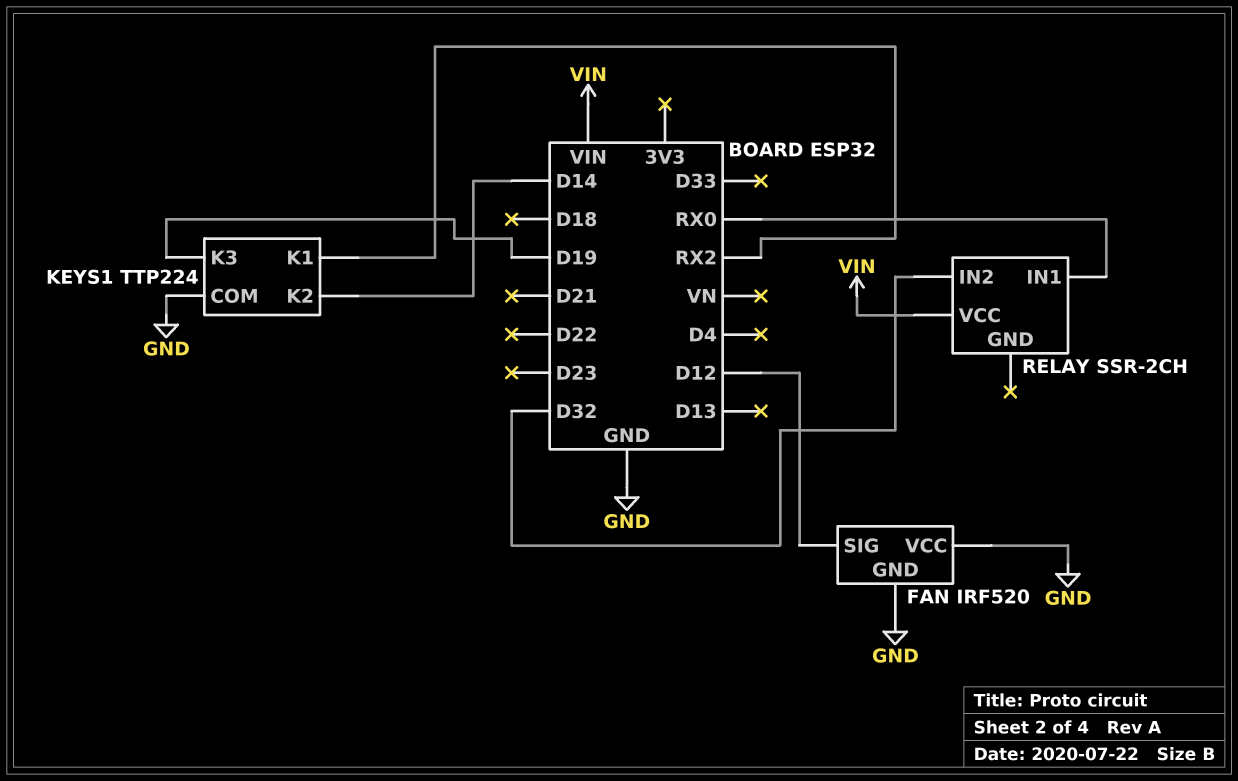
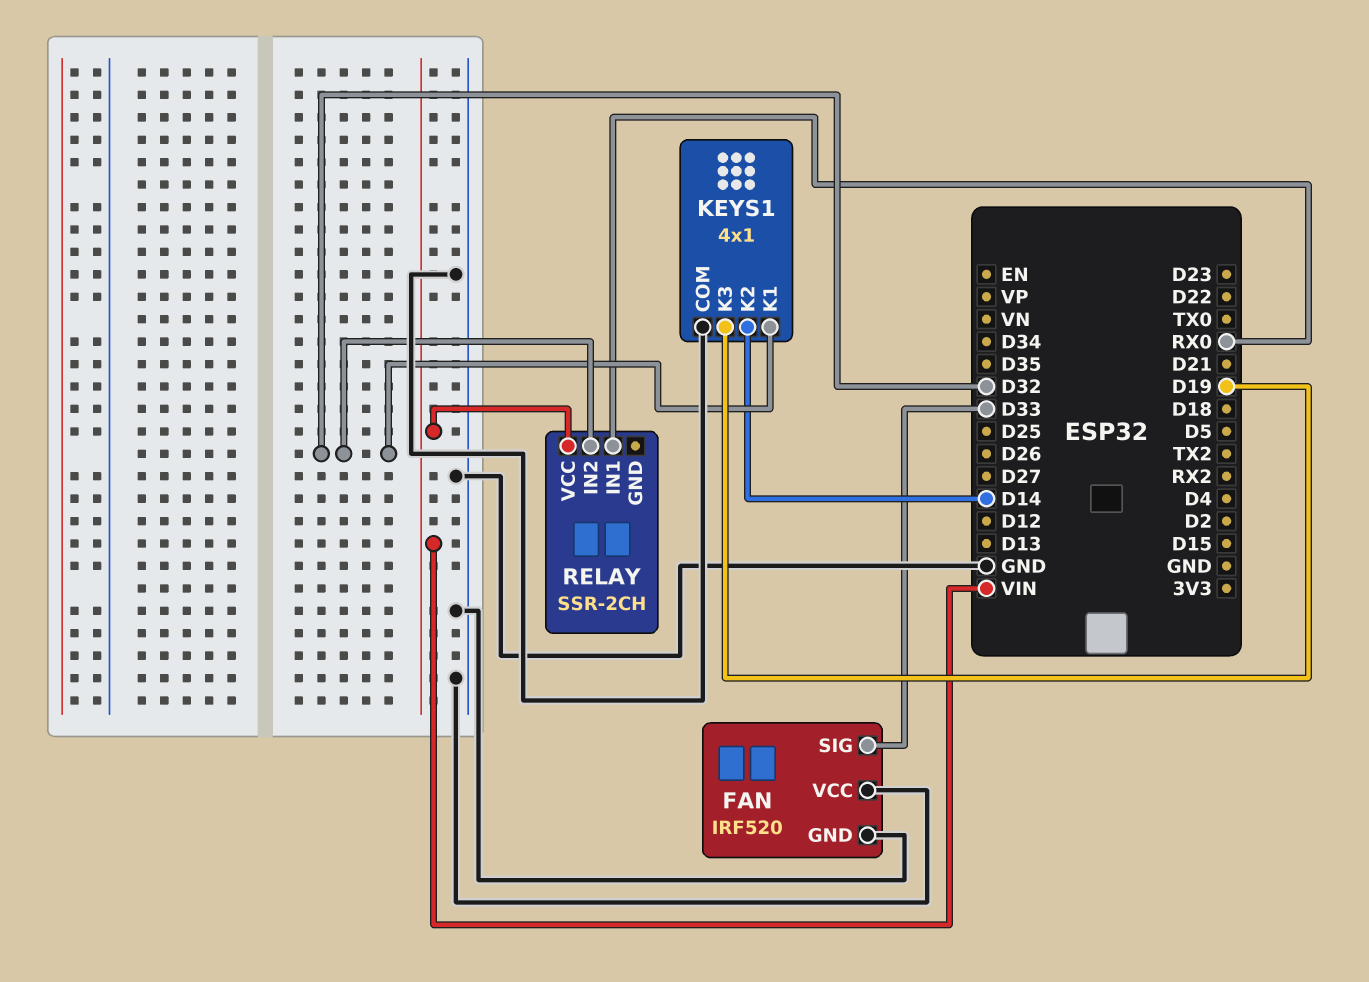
FAN pin SIG: D12 -> D33
KEYS1: TTP224 -> 4x1
KEYS1 pin K1: RX2 -> D32

